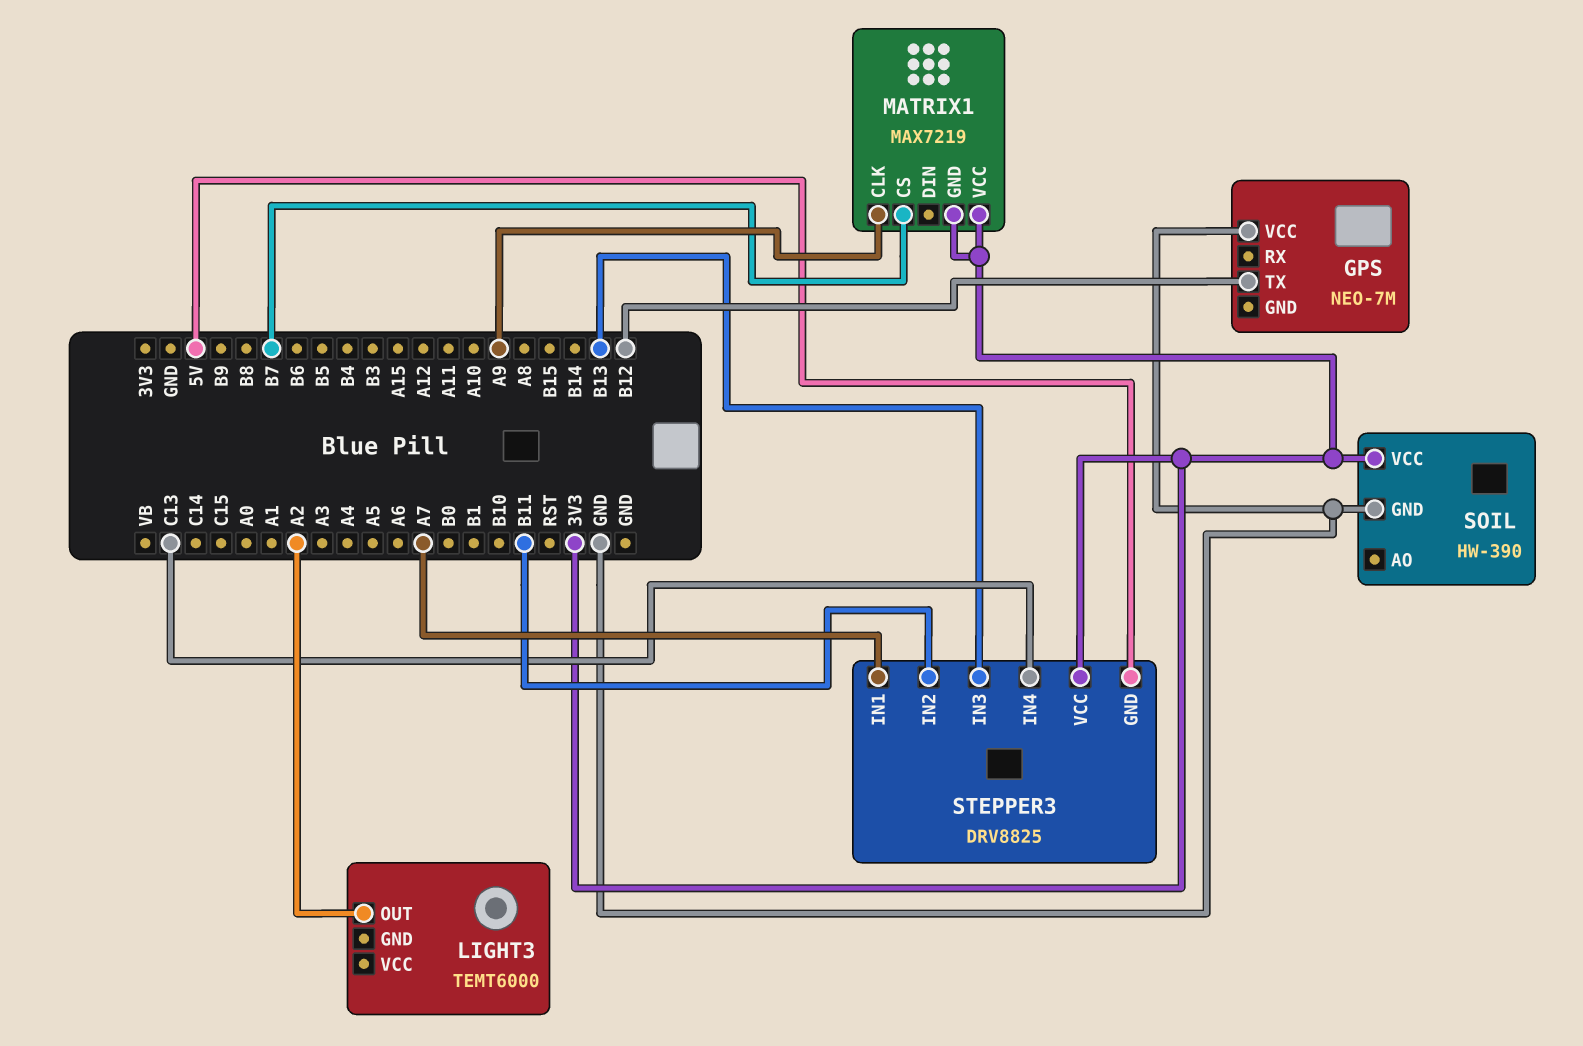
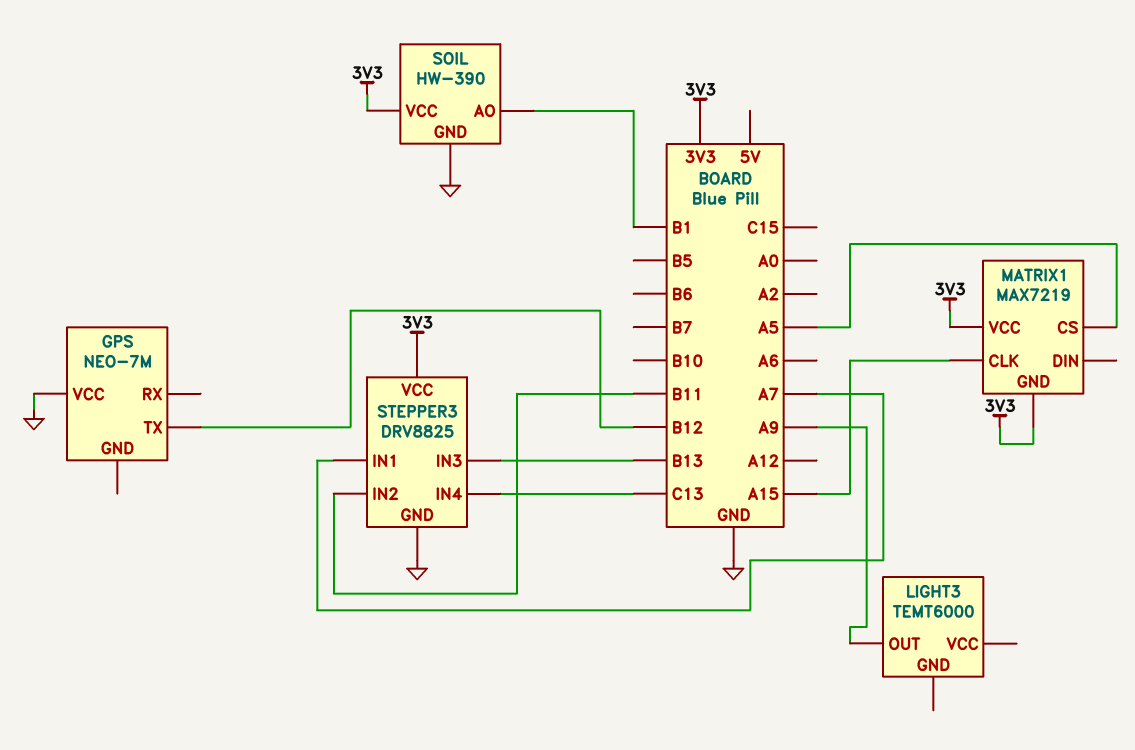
LIGHT3 pin OUT: A2 -> A9
MATRIX1 pin CLK: A9 -> A15
MATRIX1 pin CS: B7 -> A5
SOIL pin AO: none -> B1
STEPPER3 pin GND: 5V -> GND

